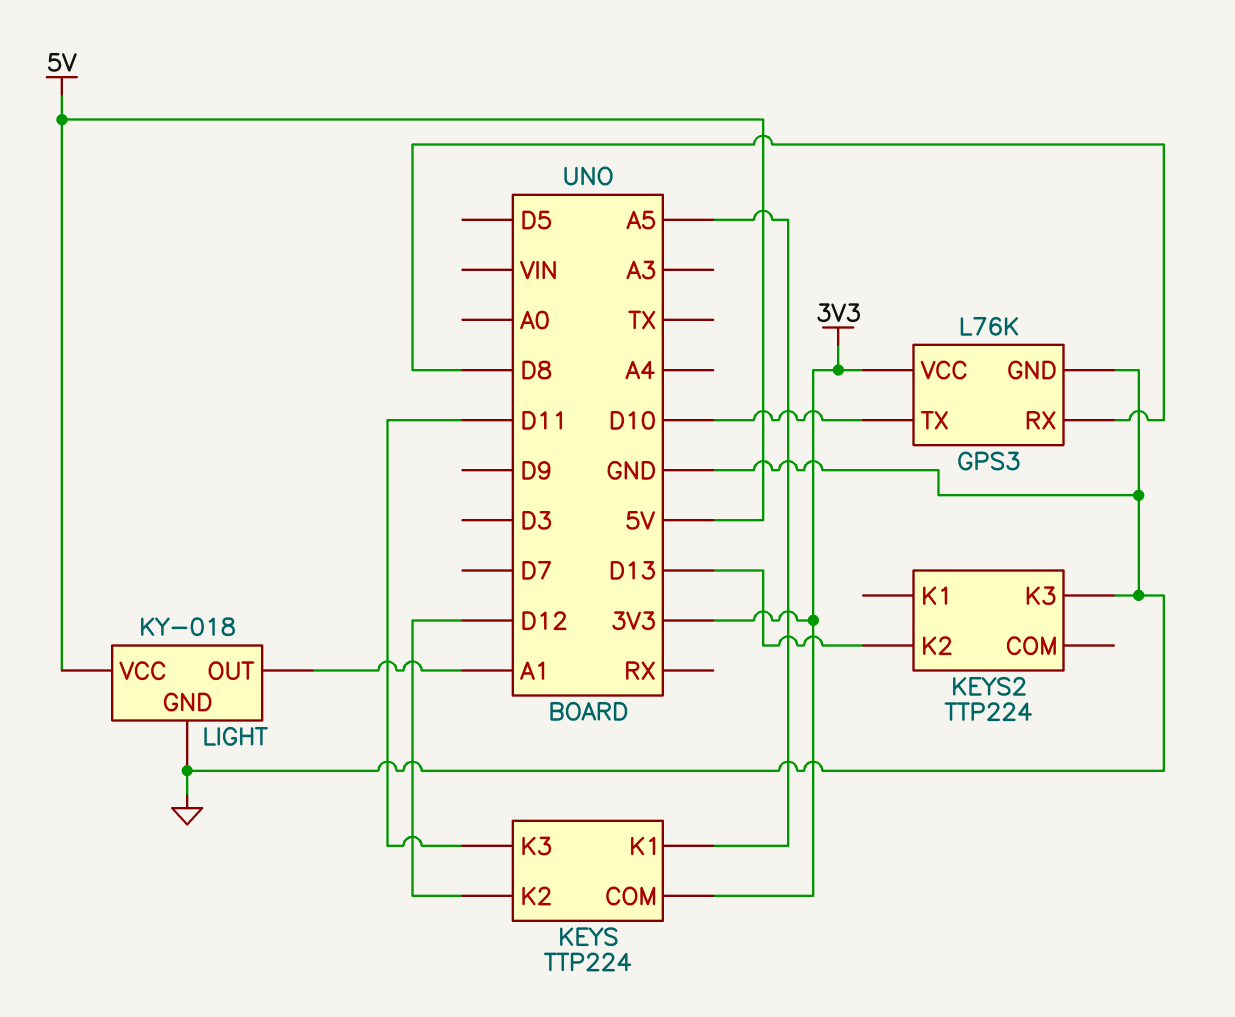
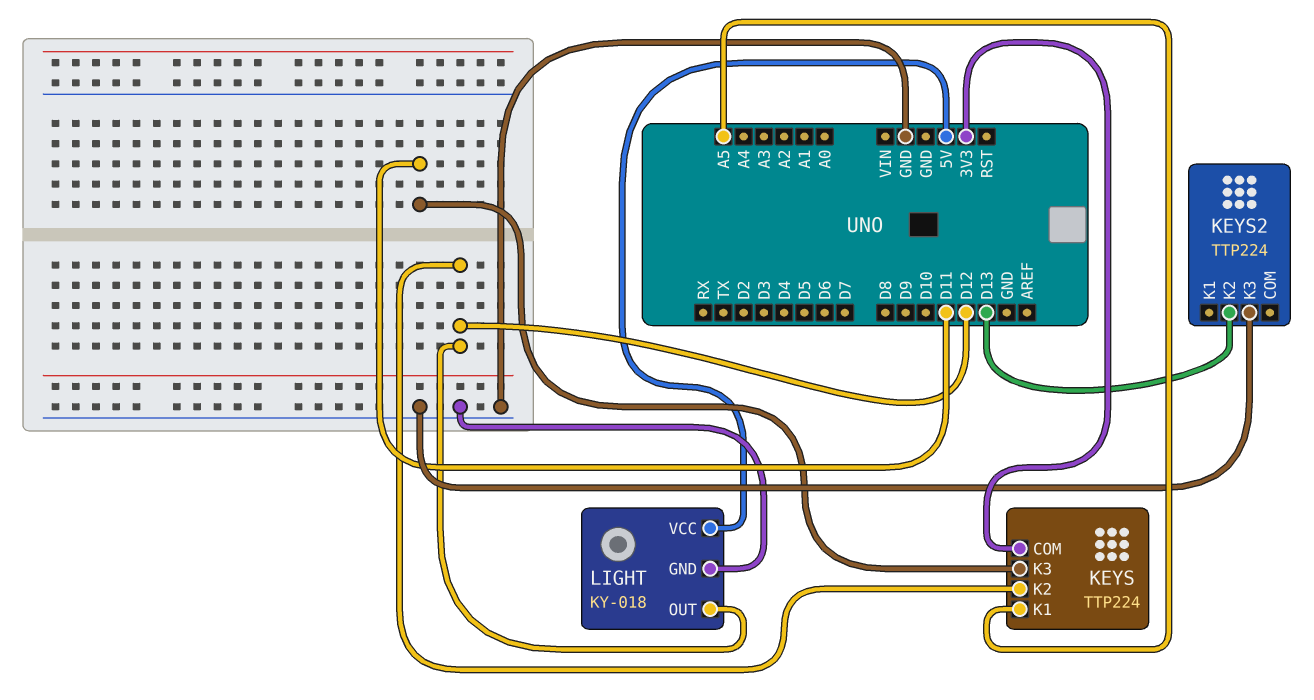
GPS3: L76K -> none
GPS3 pin GND: GND -> none
GPS3 pin RX: D8 -> none
GPS3 pin TX: D10 -> none
GPS3 pin VCC: 3V3 -> none
LIGHT pin OUT: A1 -> D12

